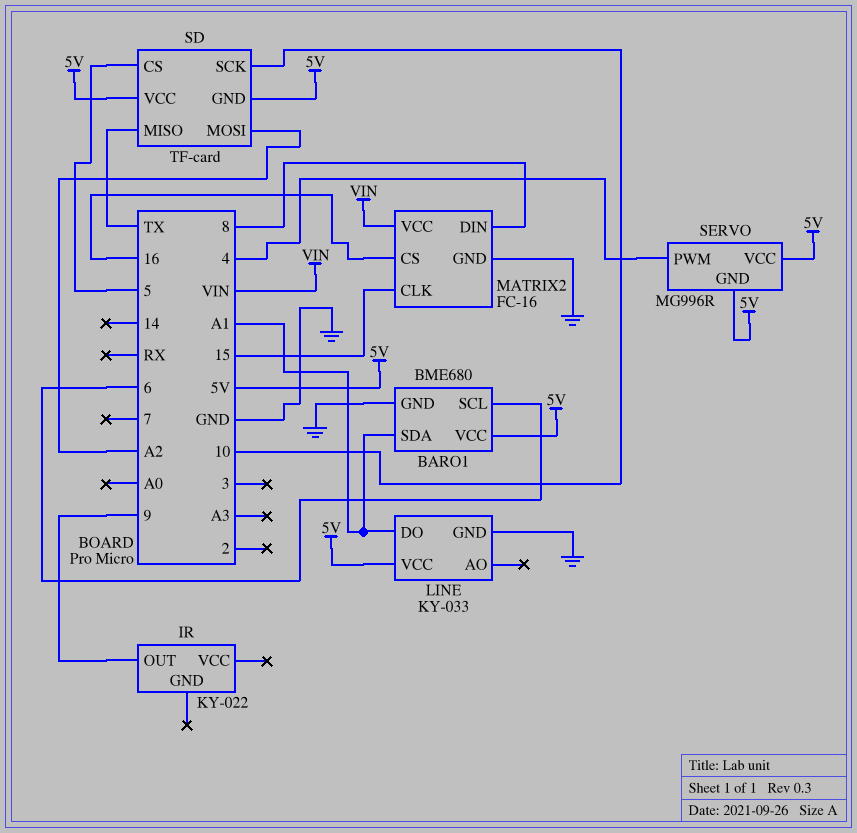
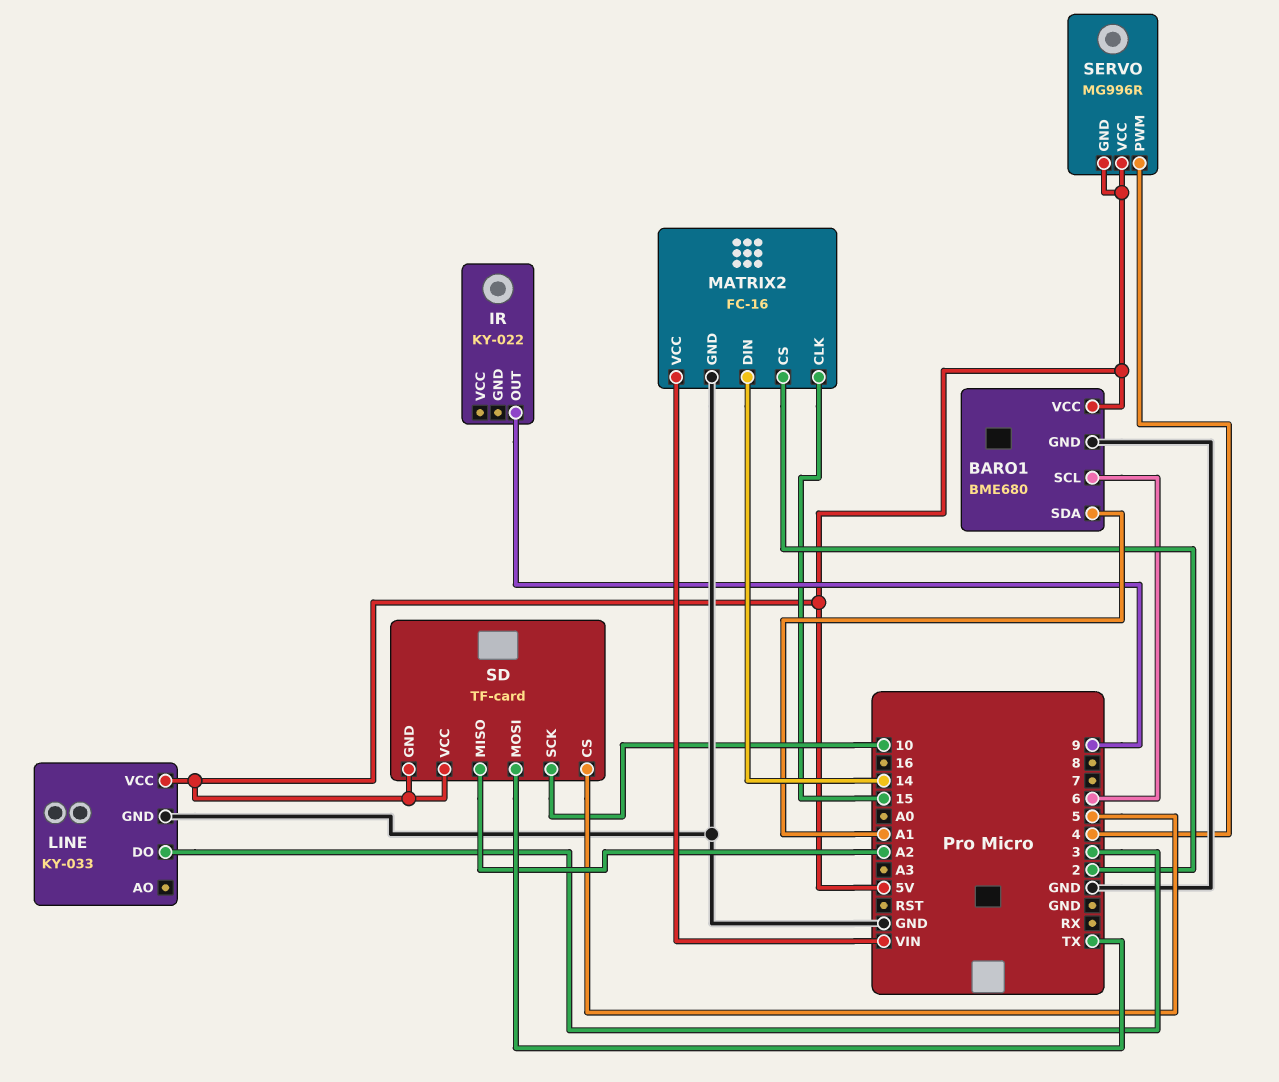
LINE pin DO: A1 -> 3
MATRIX2 pin CS: 16 -> 2
MATRIX2 pin DIN: 8 -> 14
SD pin MISO: TX -> A2
SD pin MOSI: A2 -> TX

